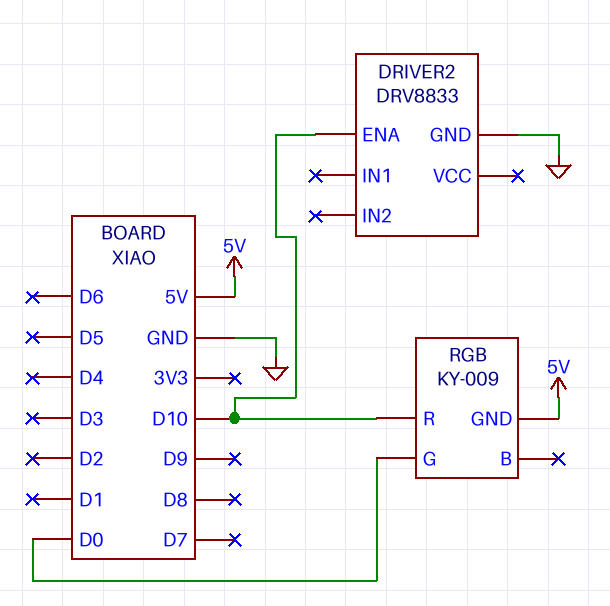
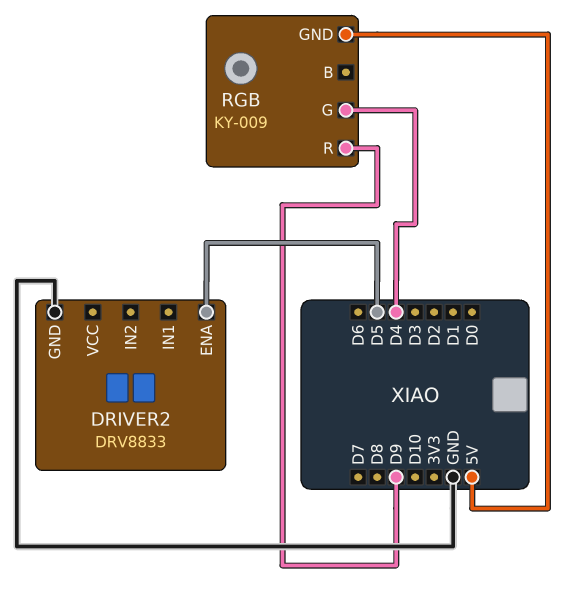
DRIVER2 pin ENA: D10 -> D5
RGB pin G: D0 -> D4
RGB pin R: D10 -> D9

